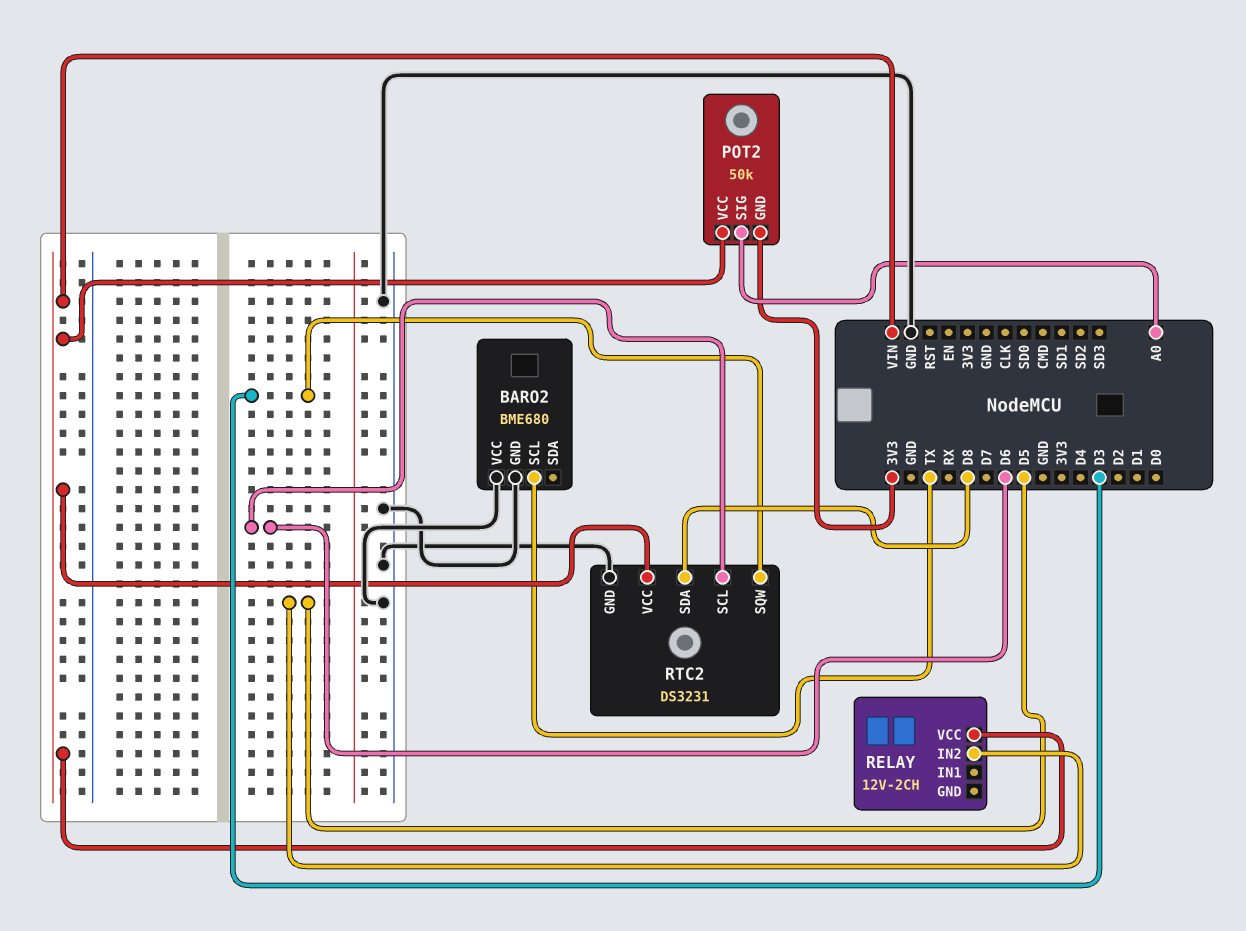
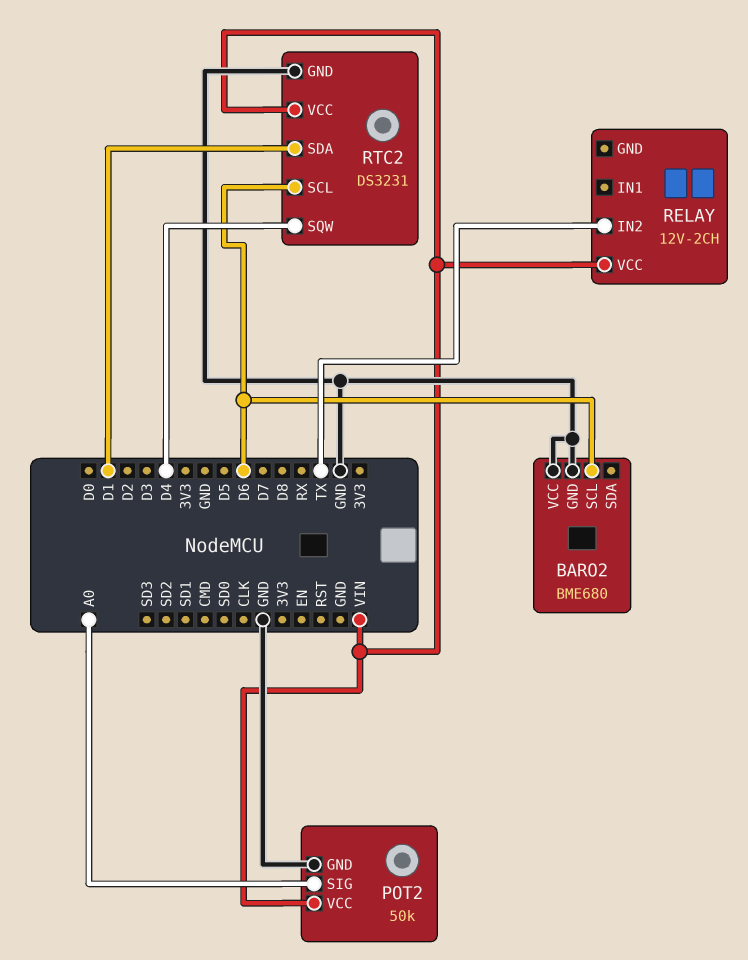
BARO2 pin SCL: TX -> D6
POT2 pin GND: 3V3 -> GND
RELAY pin IN2: D5 -> TX
RTC2 pin SDA: D8 -> D1
RTC2 pin SQW: D3 -> D4

